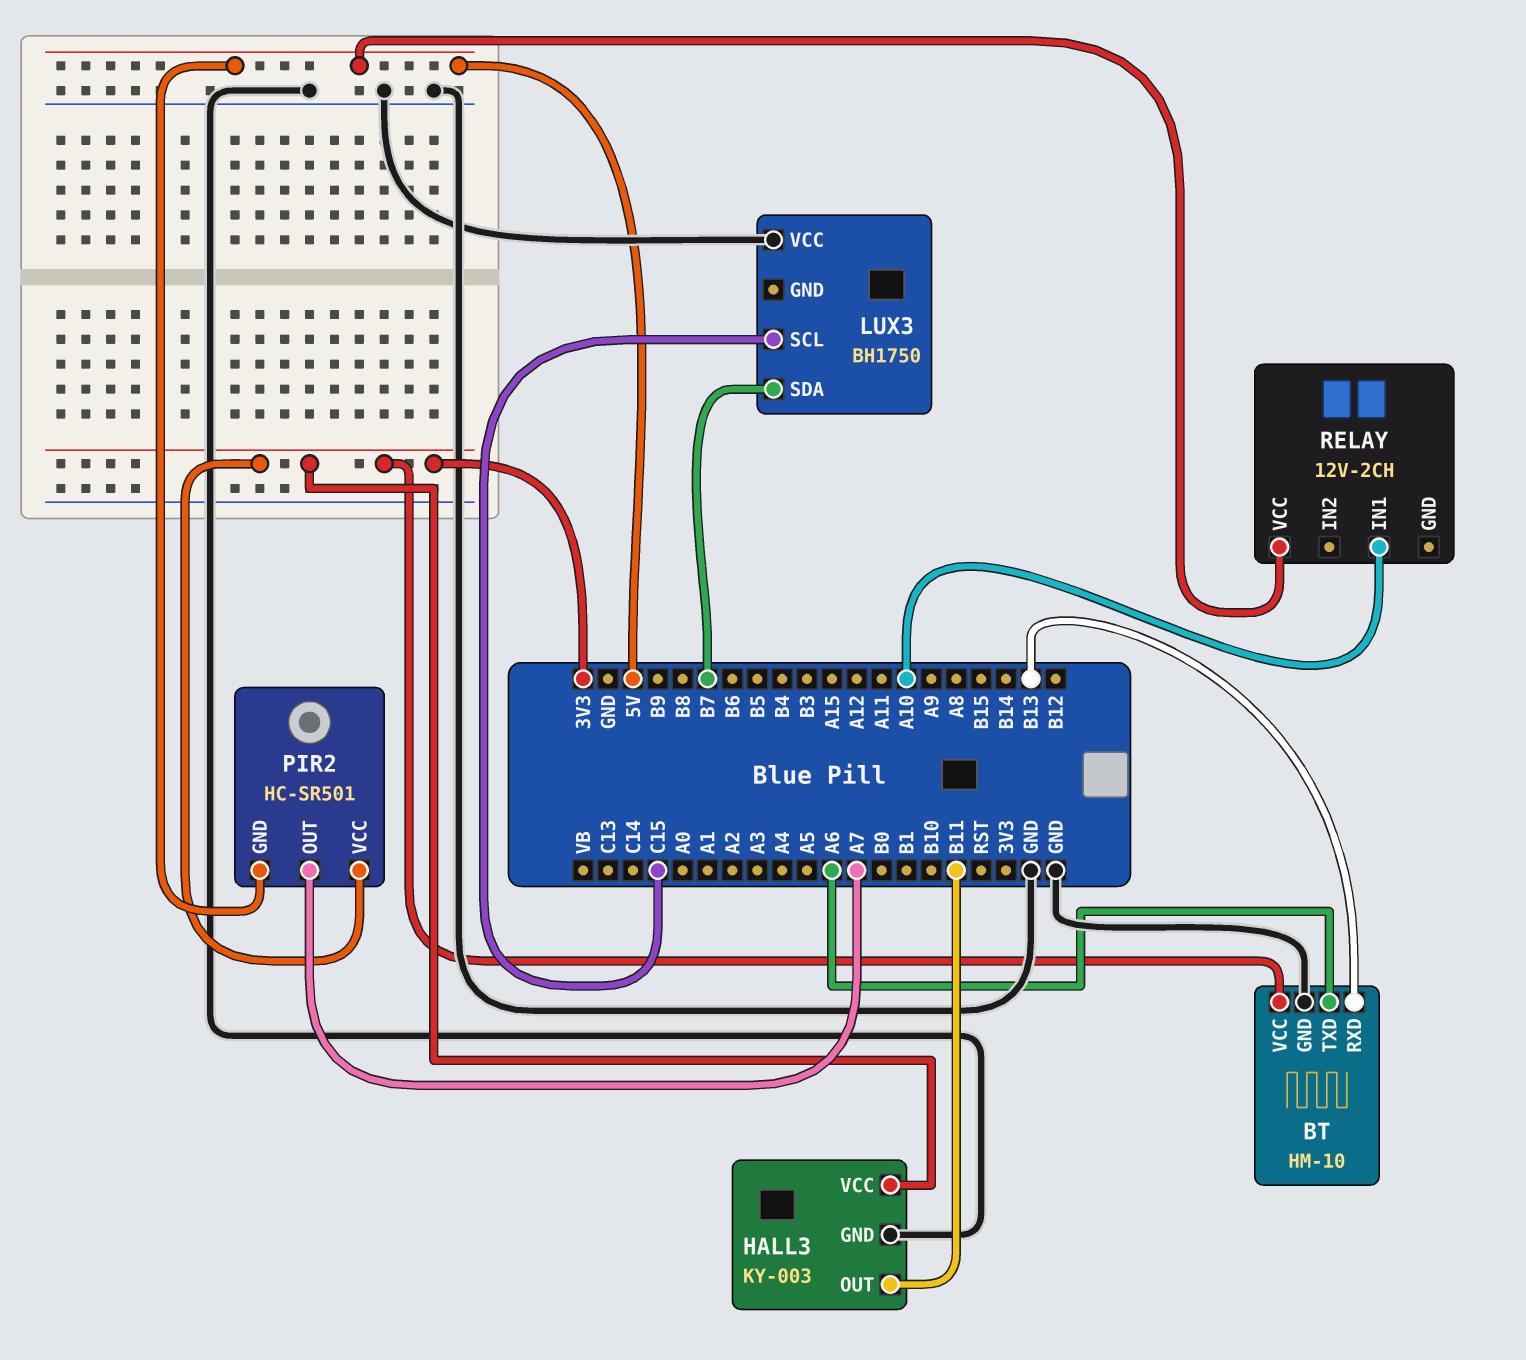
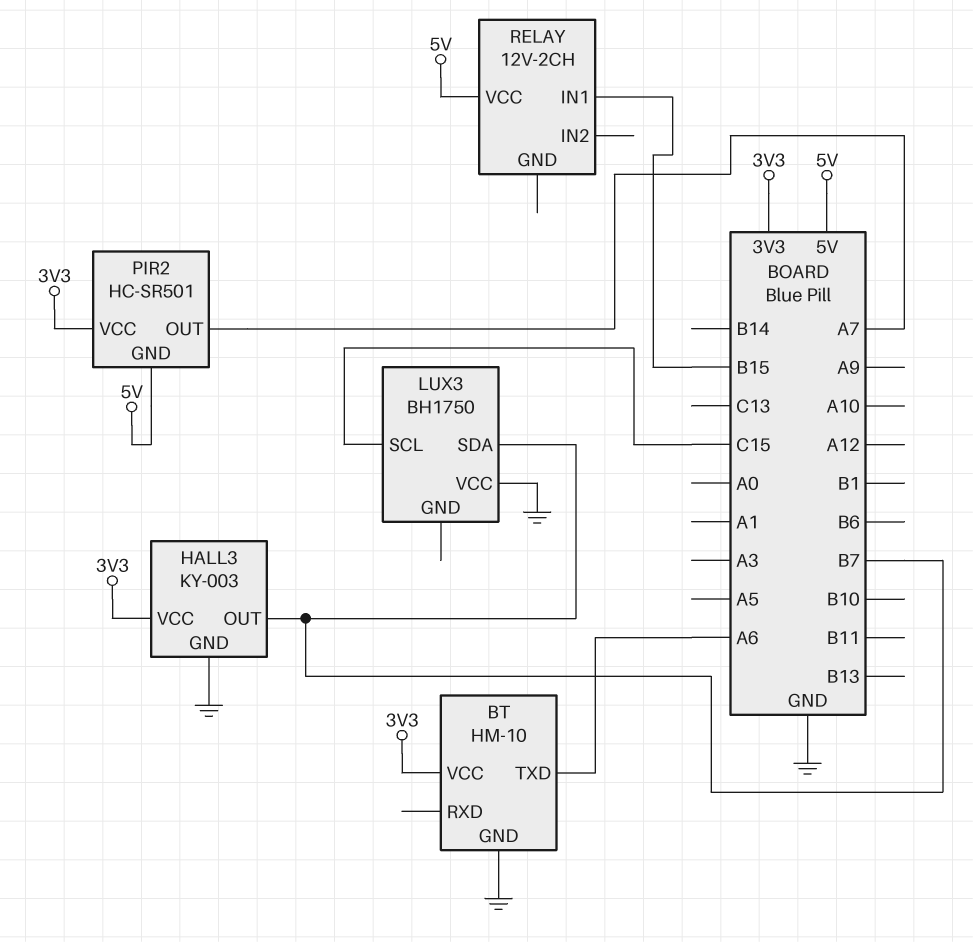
BT pin RXD: B13 -> none
HALL3 pin OUT: B11 -> B7
RELAY pin IN1: A10 -> B15

